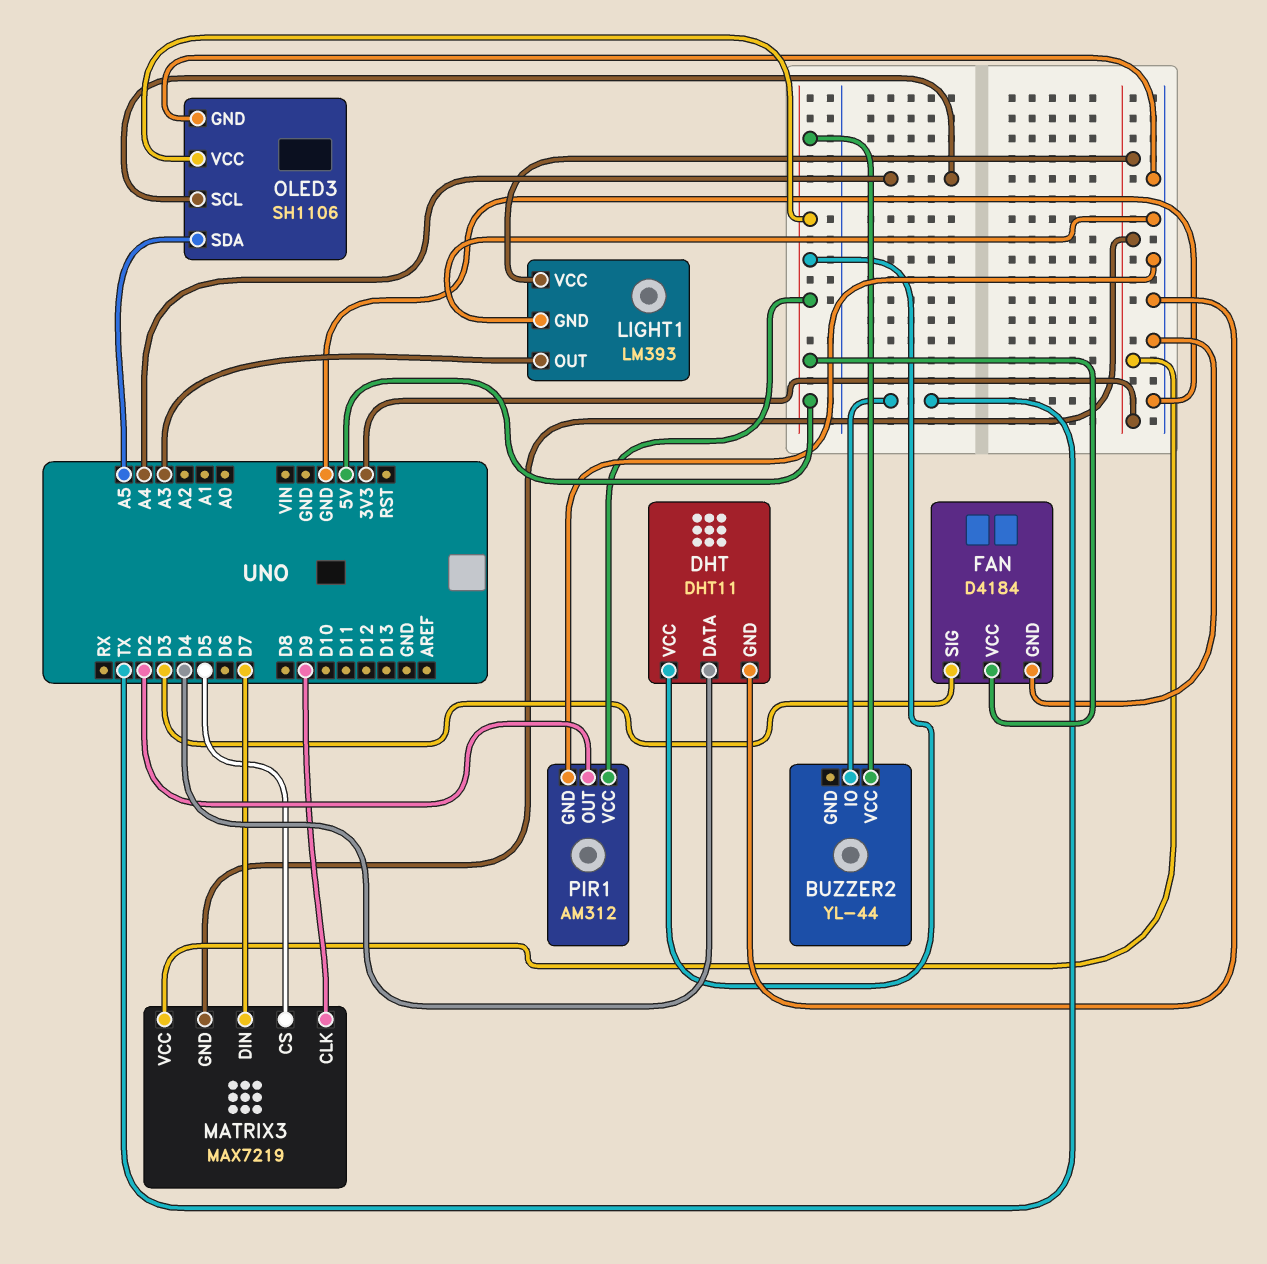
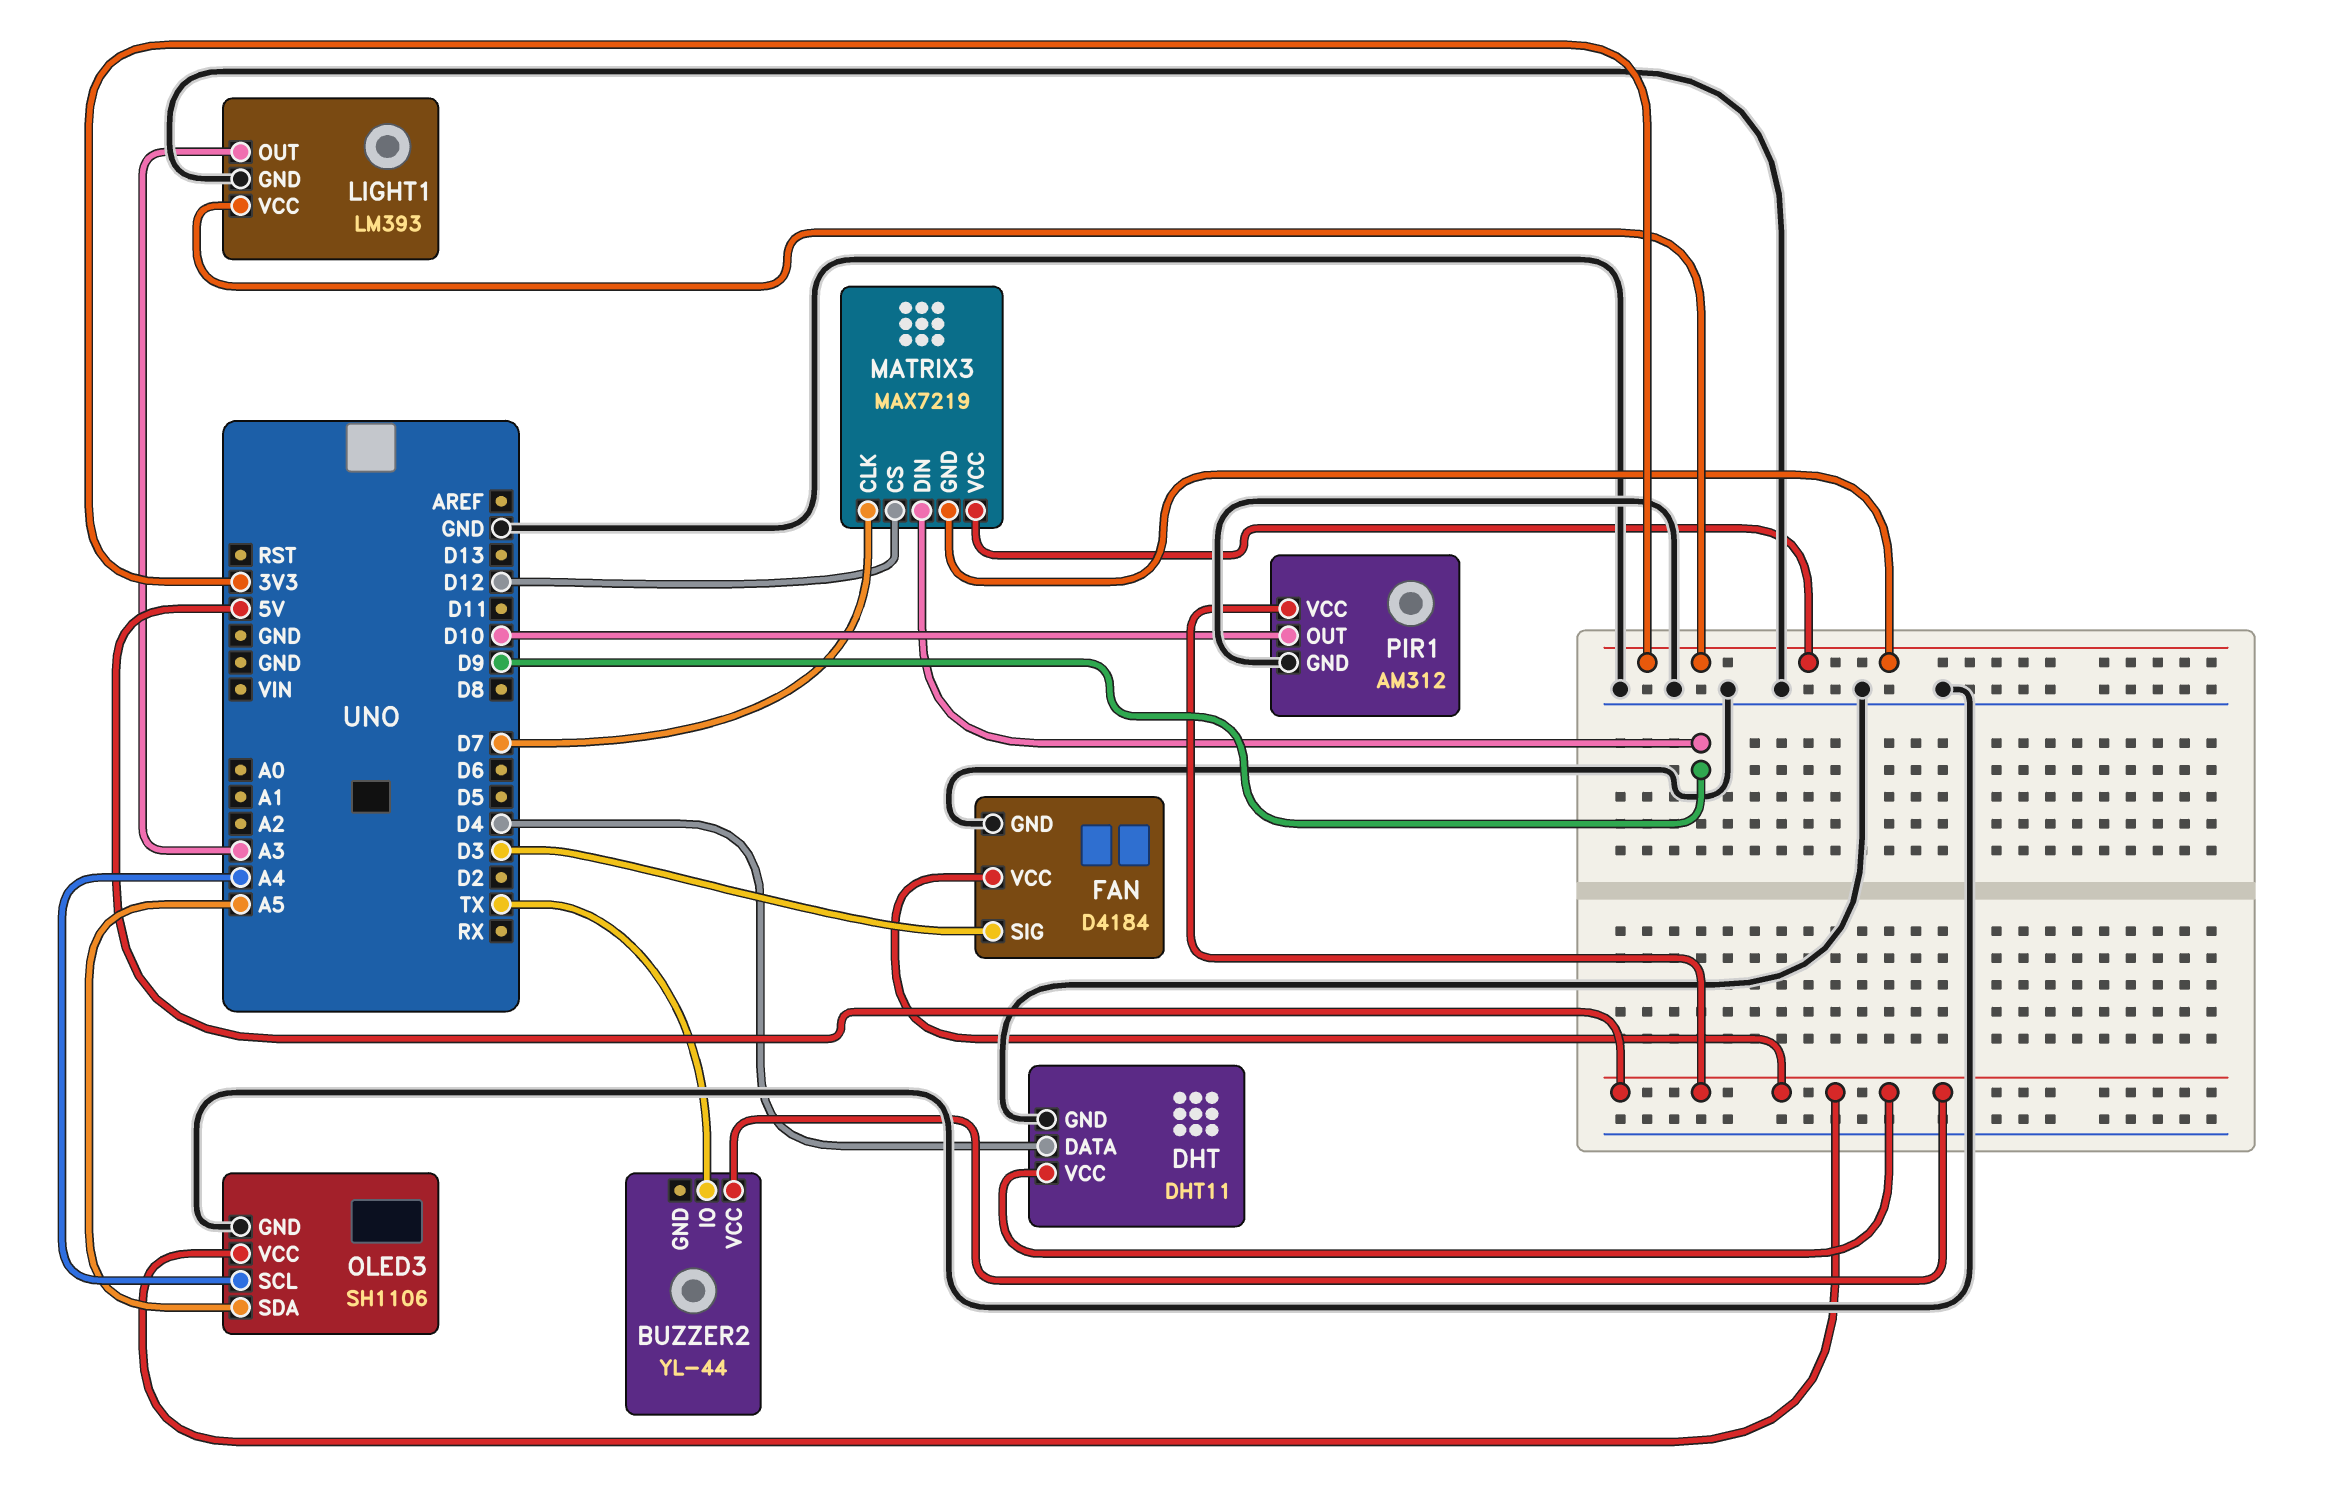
MATRIX3 pin CLK: D9 -> D7
MATRIX3 pin CS: D5 -> D12
MATRIX3 pin DIN: D7 -> D9
PIR1 pin OUT: D2 -> D10

